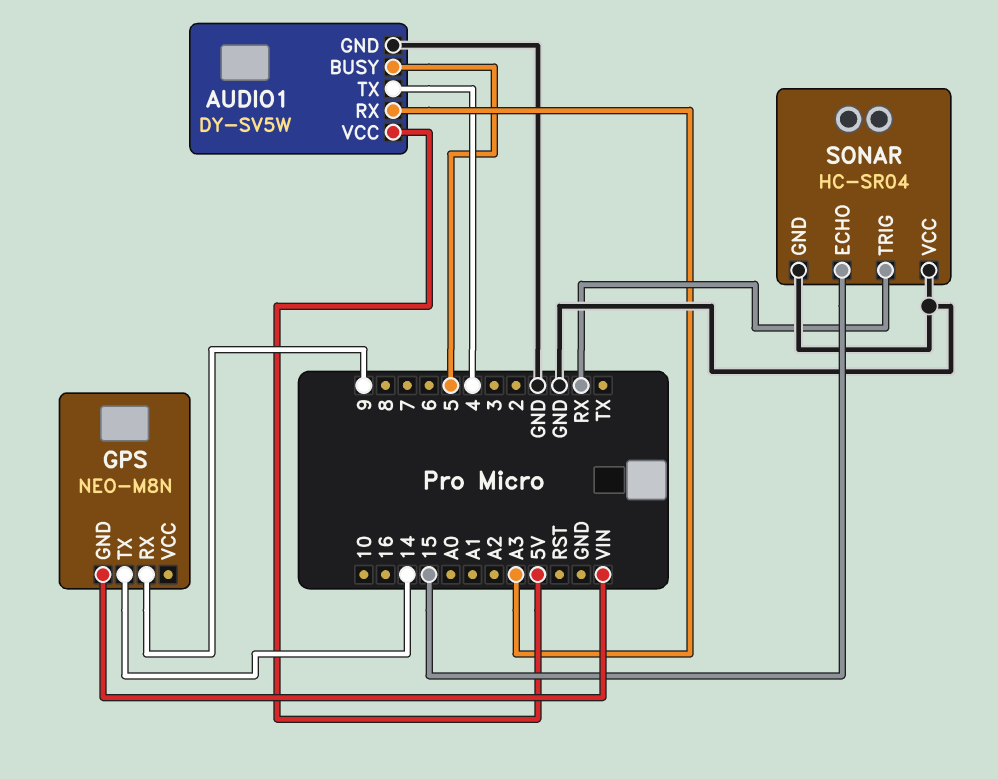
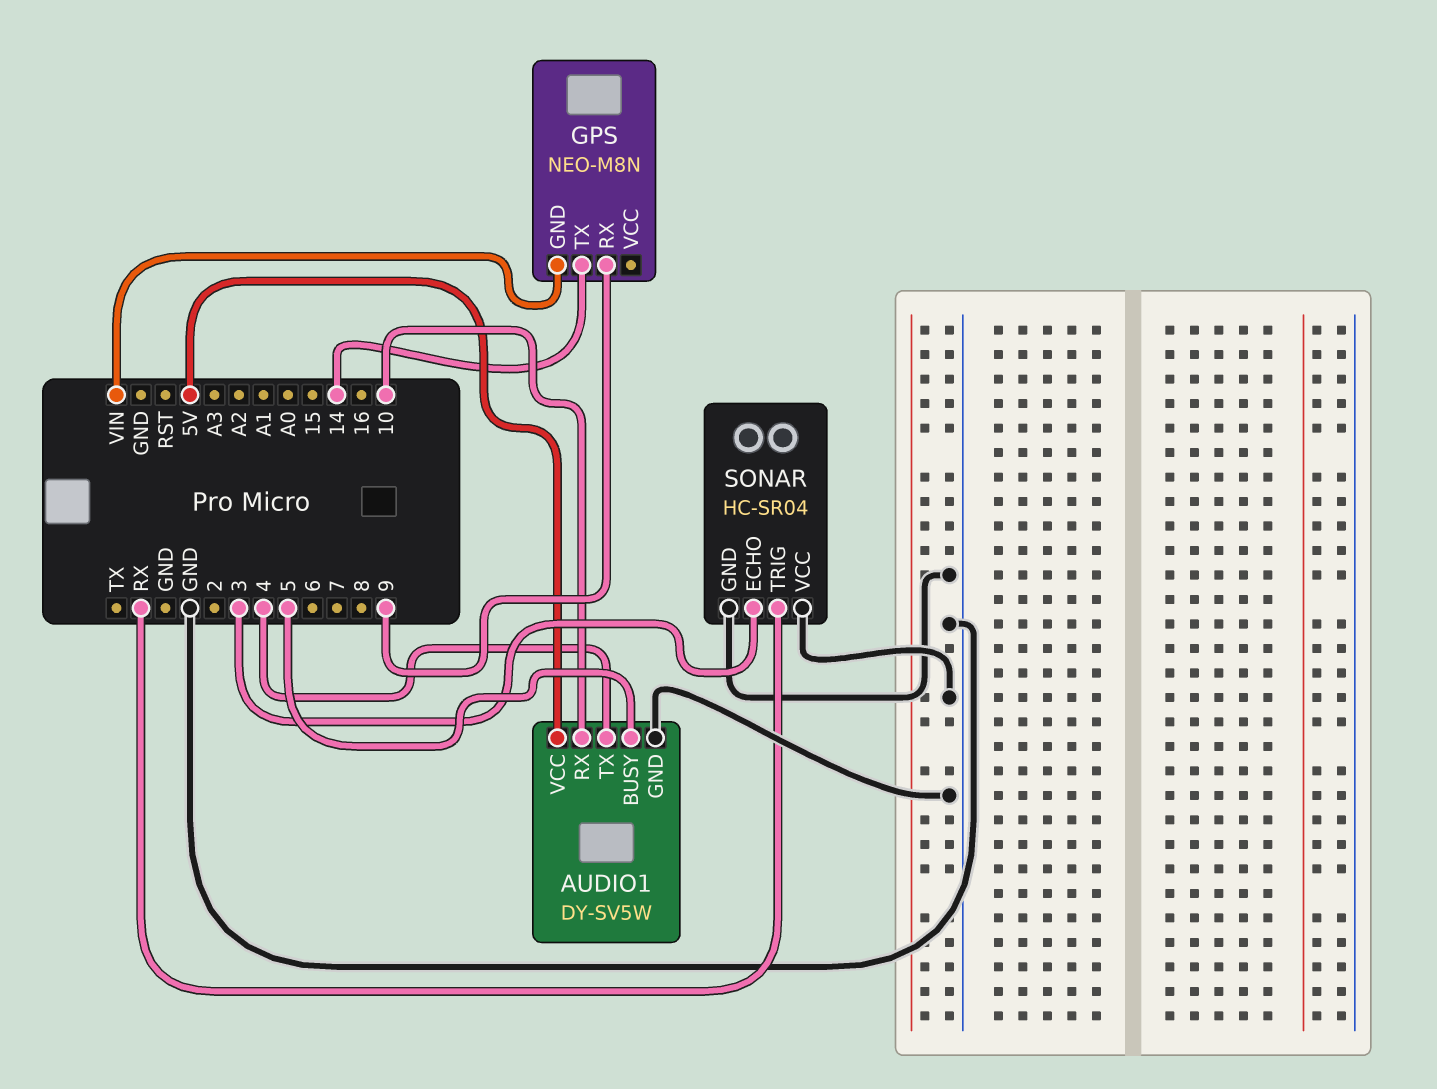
AUDIO1 pin RX: A3 -> 10
SONAR pin ECHO: 15 -> 3

